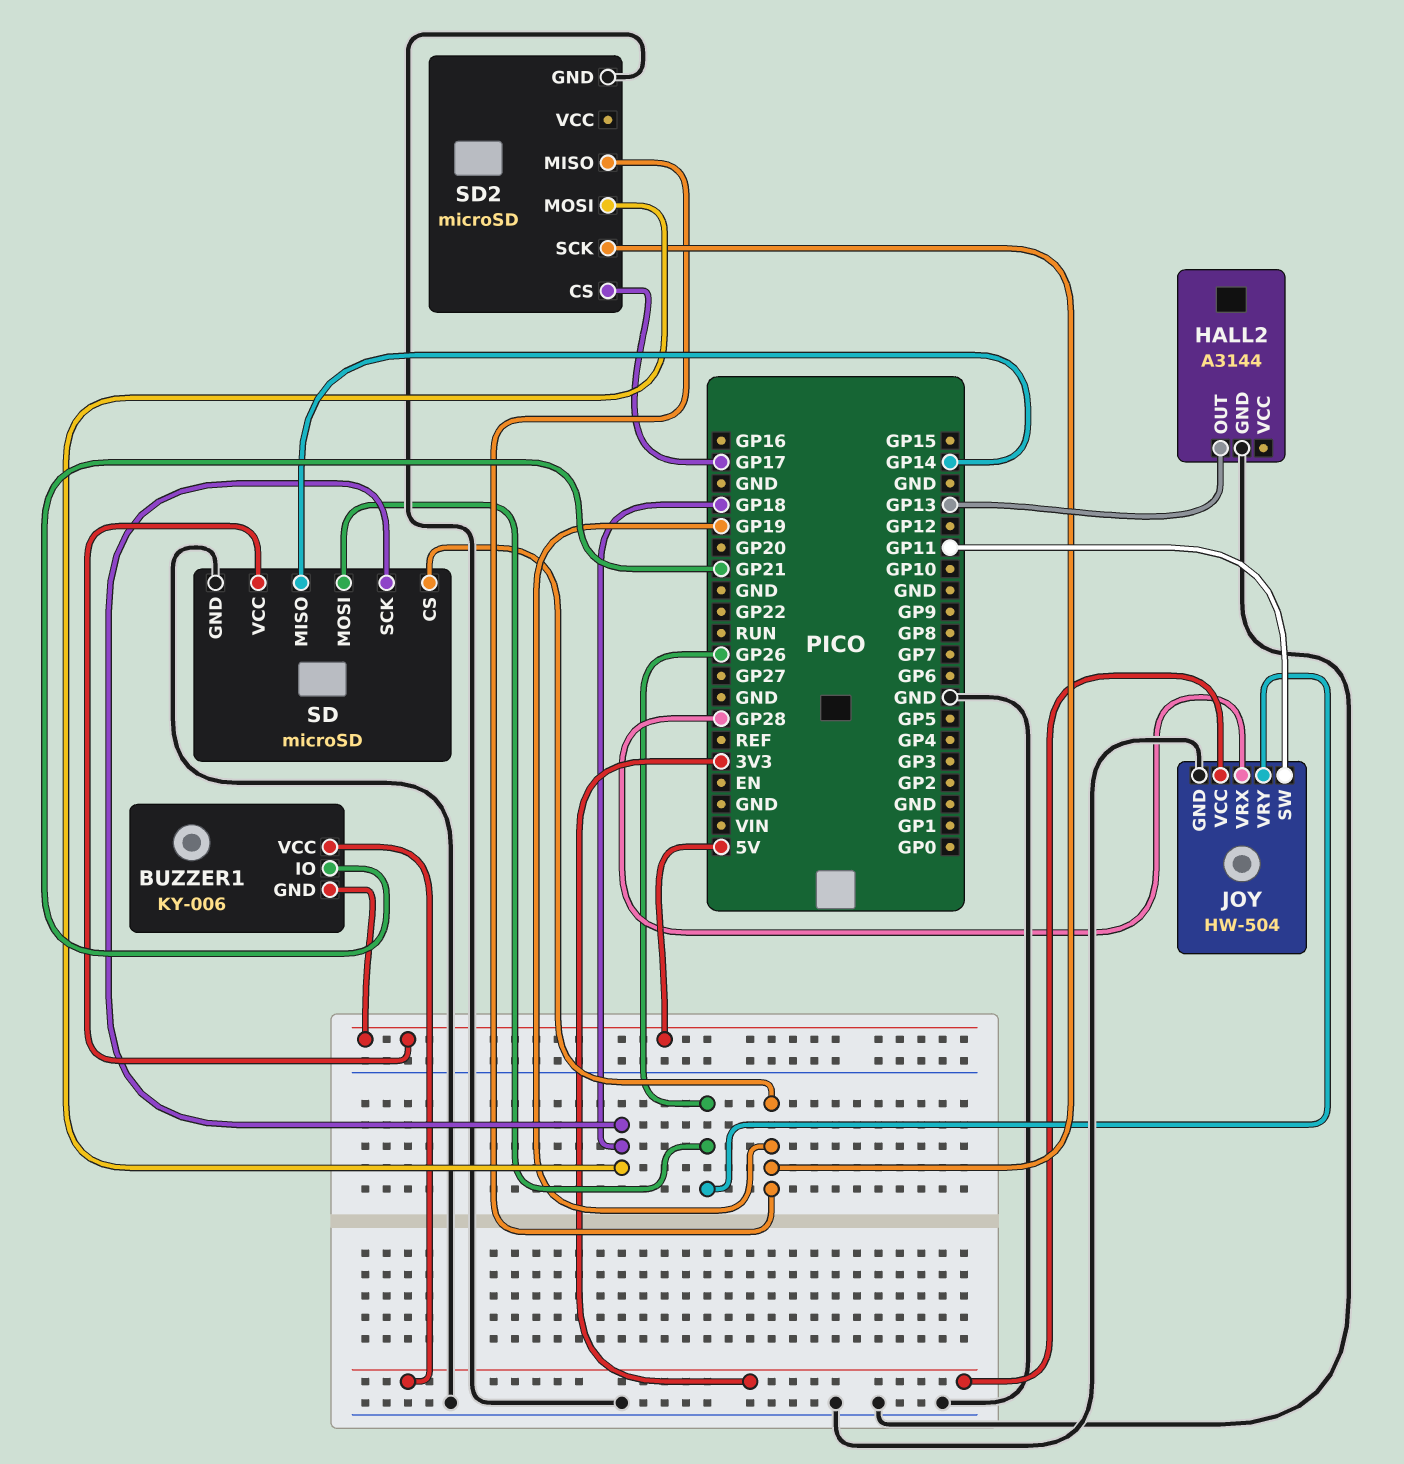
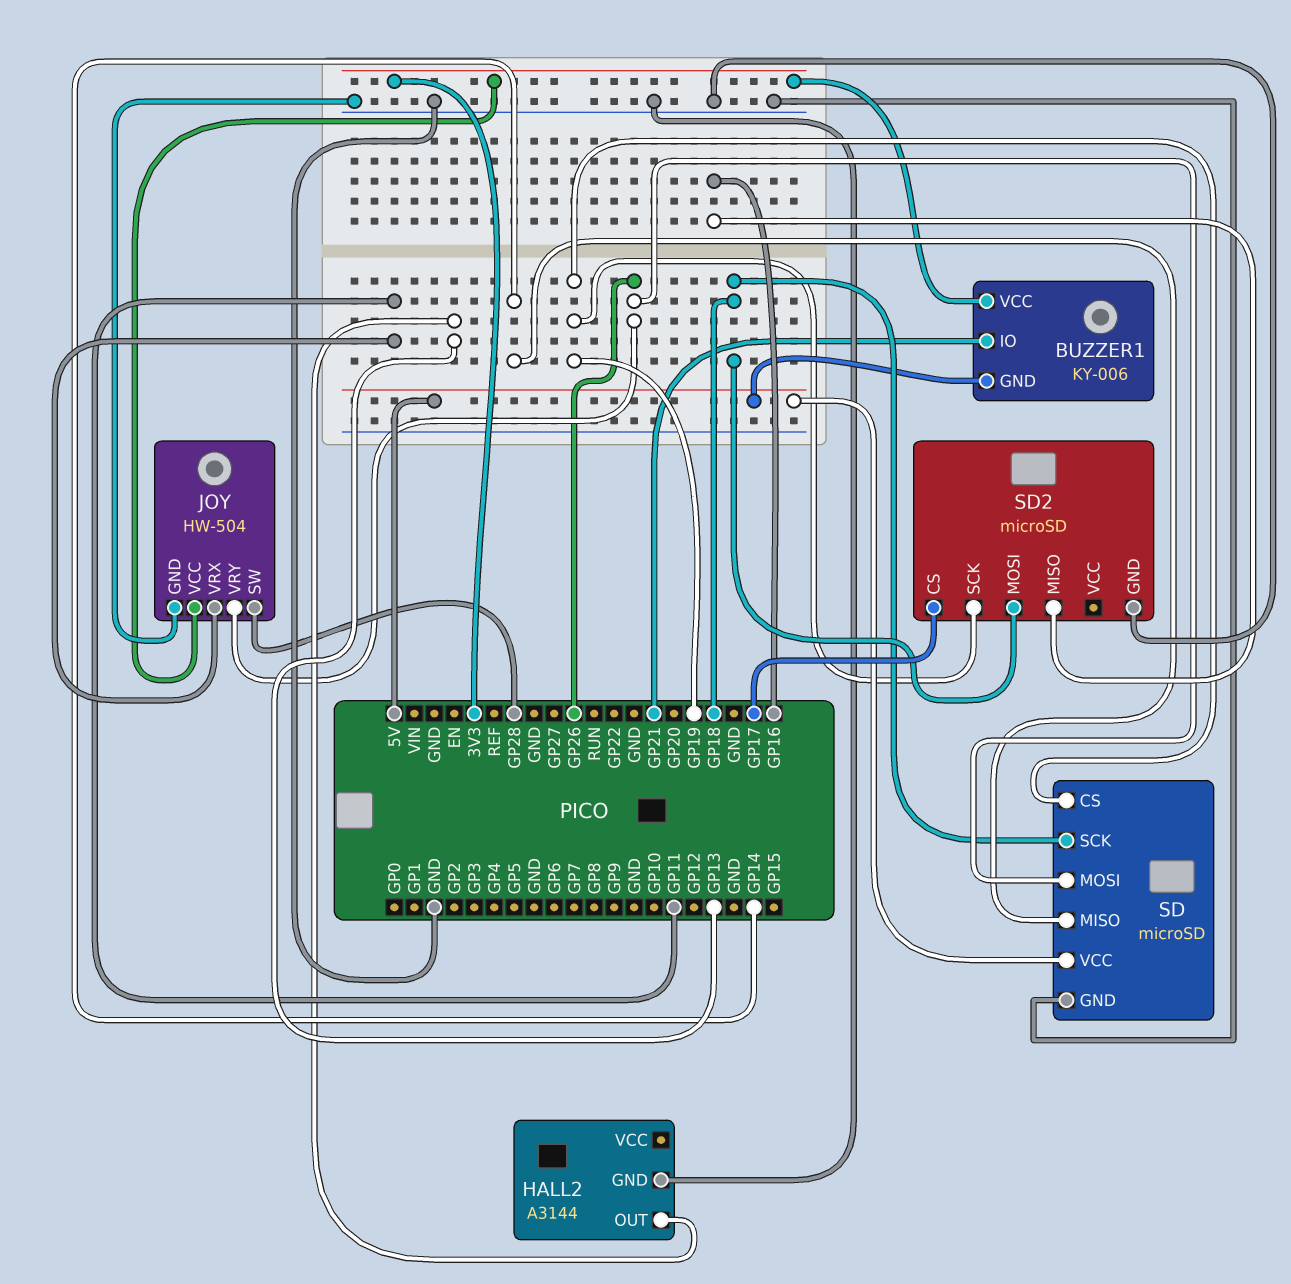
JOY pin SW: GP11 -> GP28
JOY pin VRX: GP28 -> GP11
SD2 pin MISO: GP19 -> GP16

